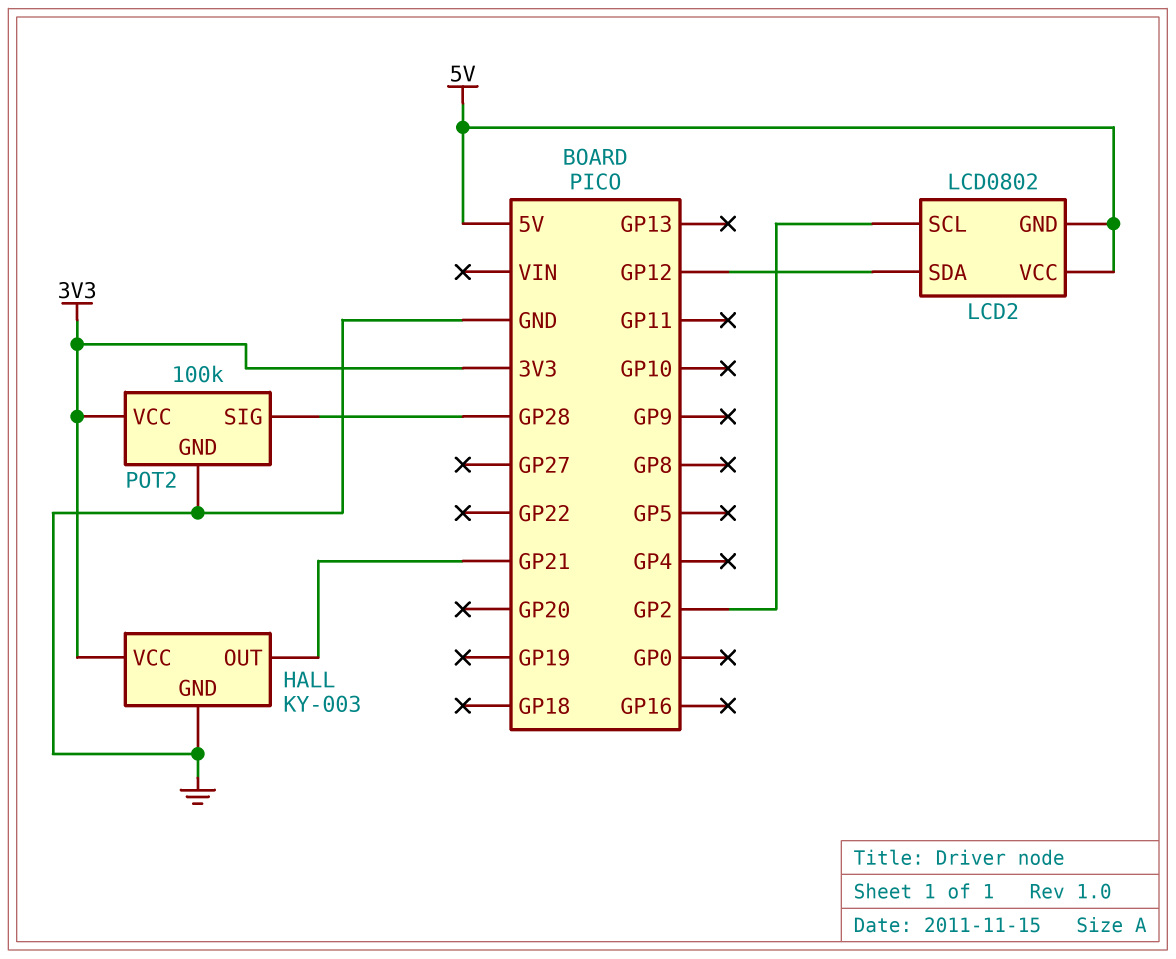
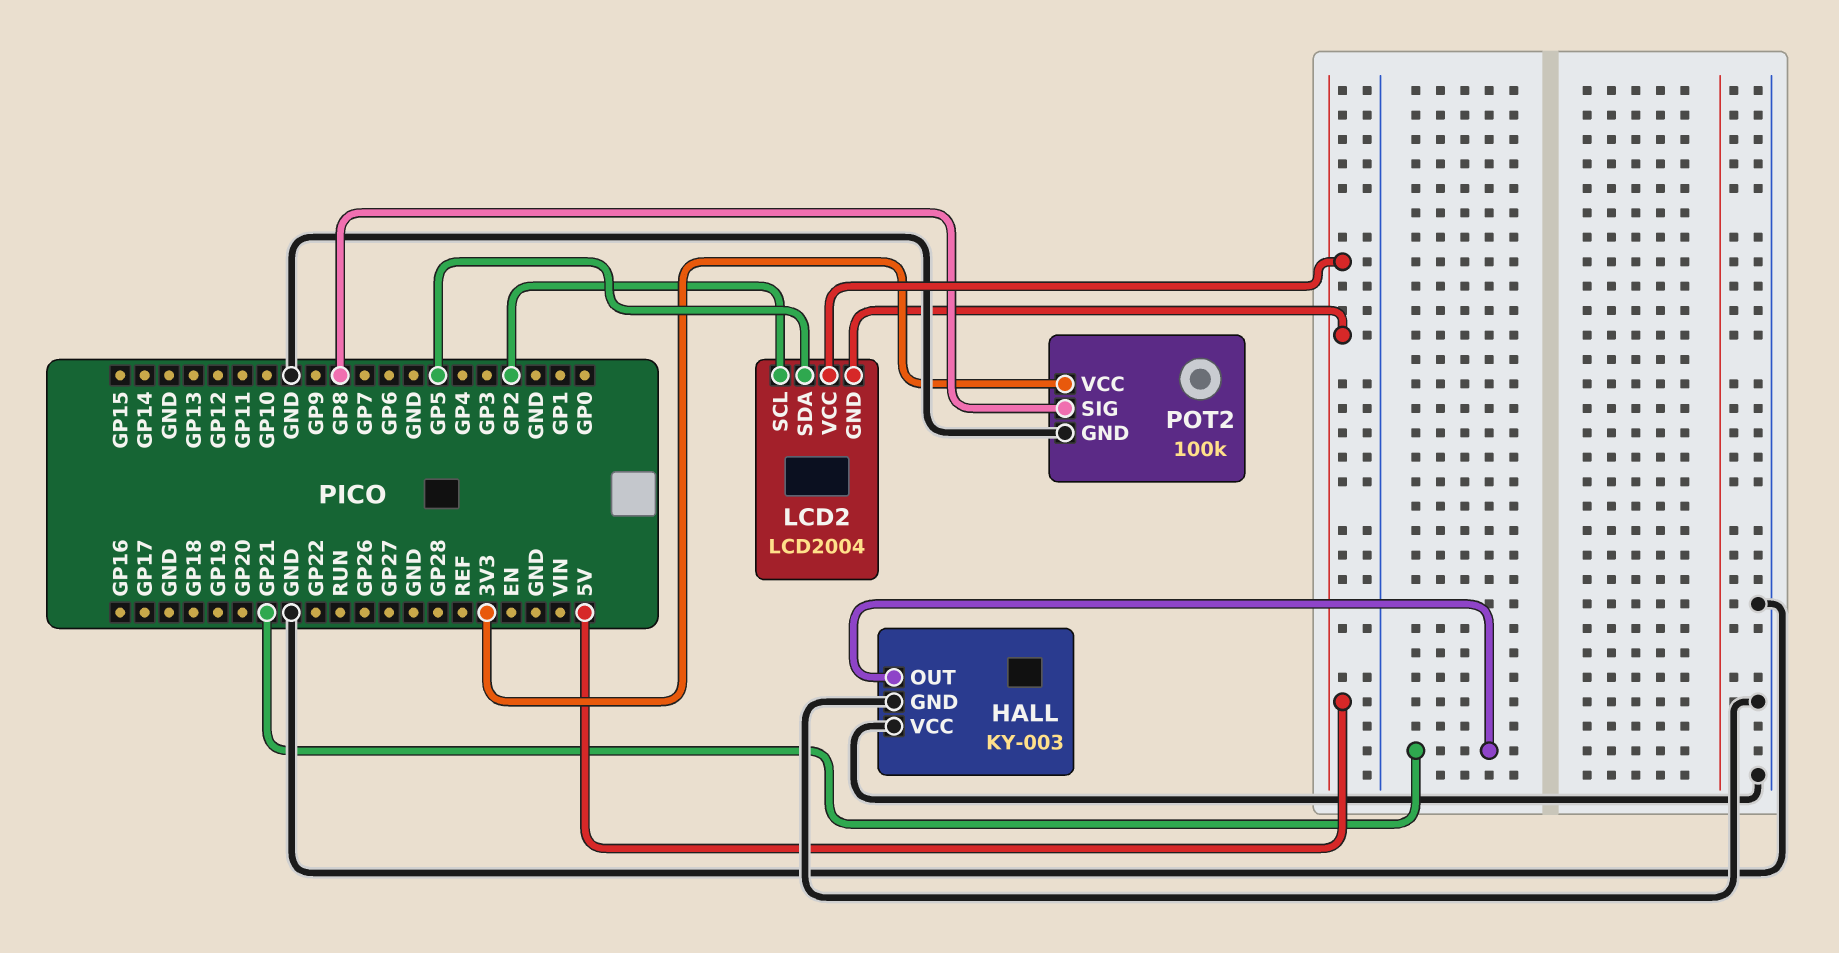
HALL pin VCC: 3V3 -> GND
LCD2: LCD0802 -> LCD2004
LCD2 pin SDA: GP12 -> GP5
POT2 pin SIG: GP28 -> GP8

